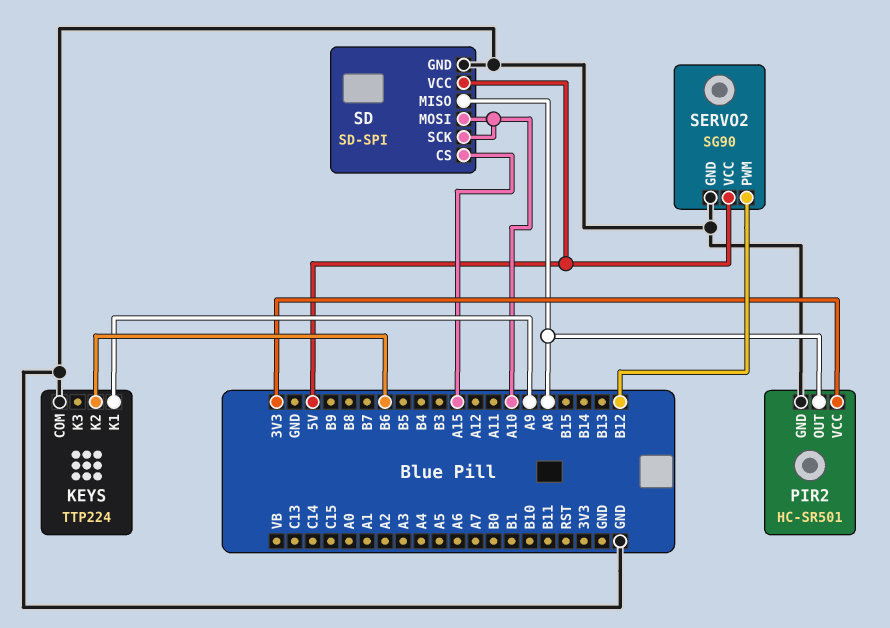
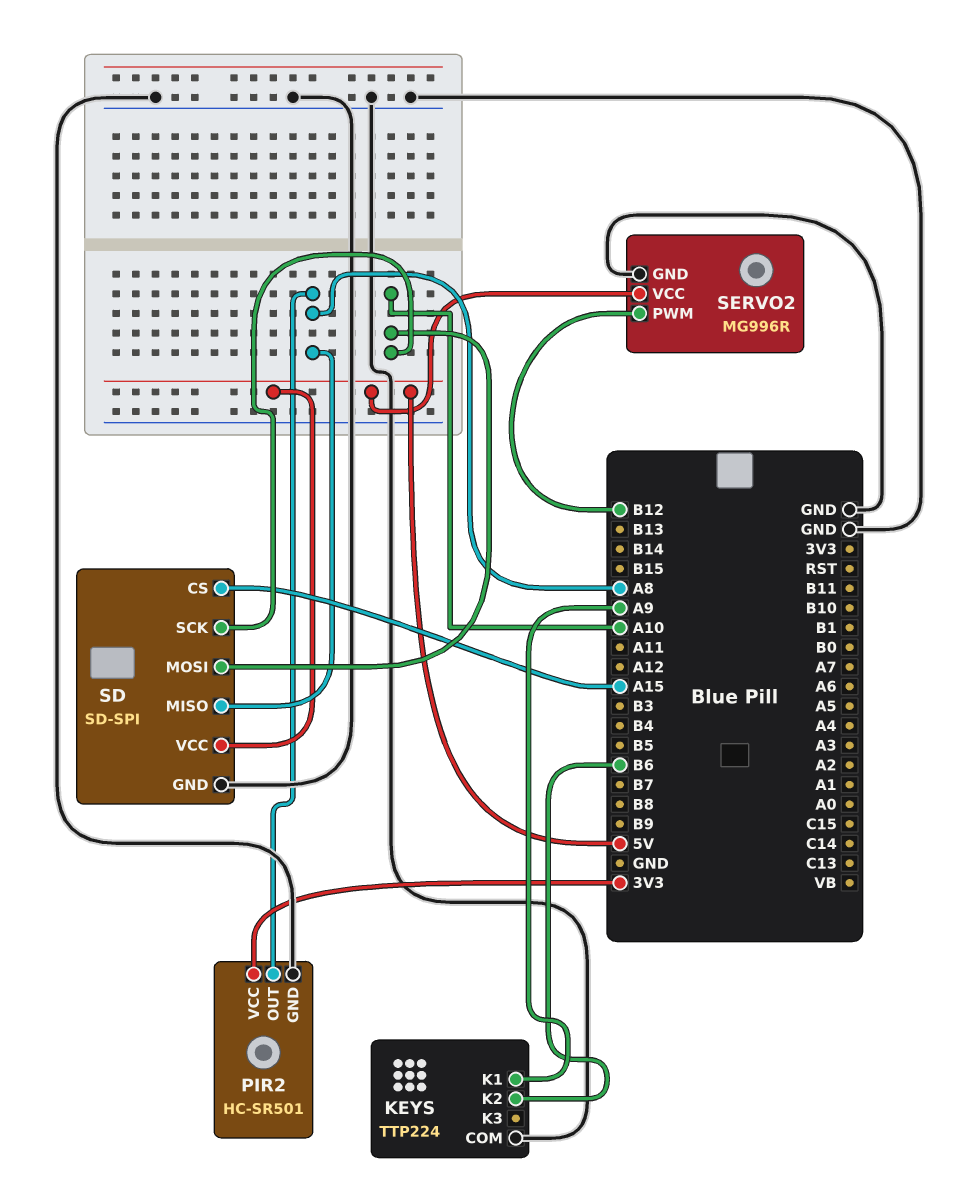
SERVO2: SG90 -> MG996R

